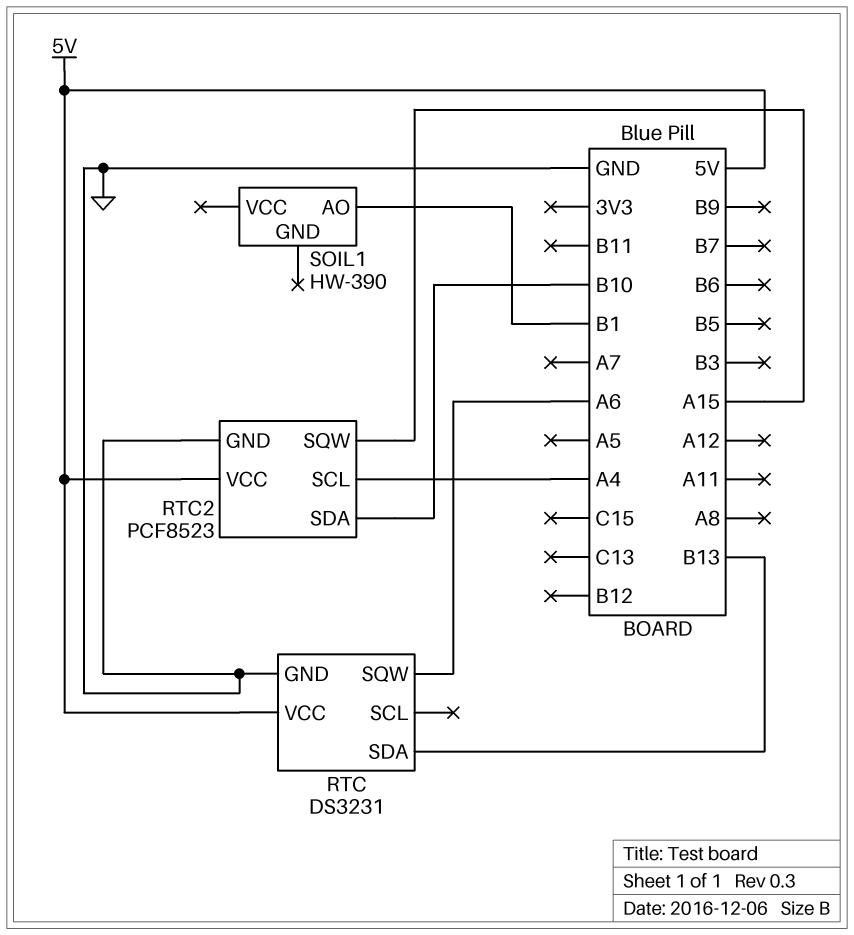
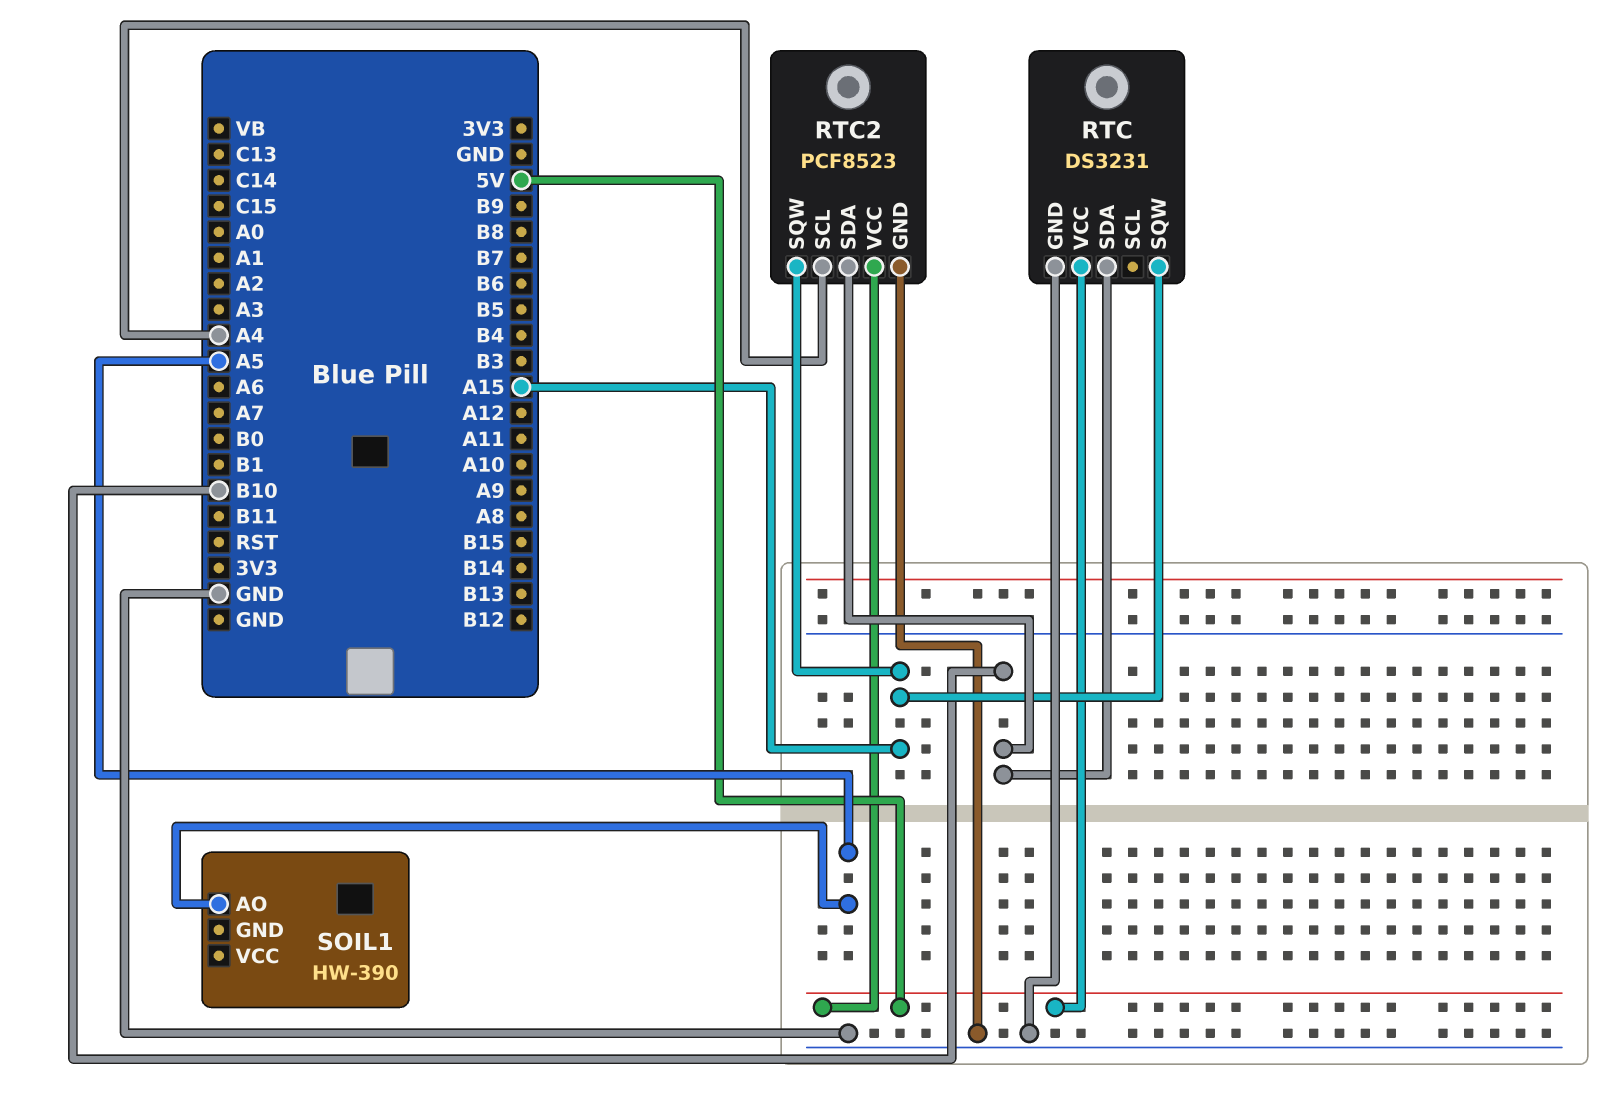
RTC pin SDA: B13 -> B10
RTC pin SQW: A6 -> A15
SOIL1 pin AO: B1 -> A5

